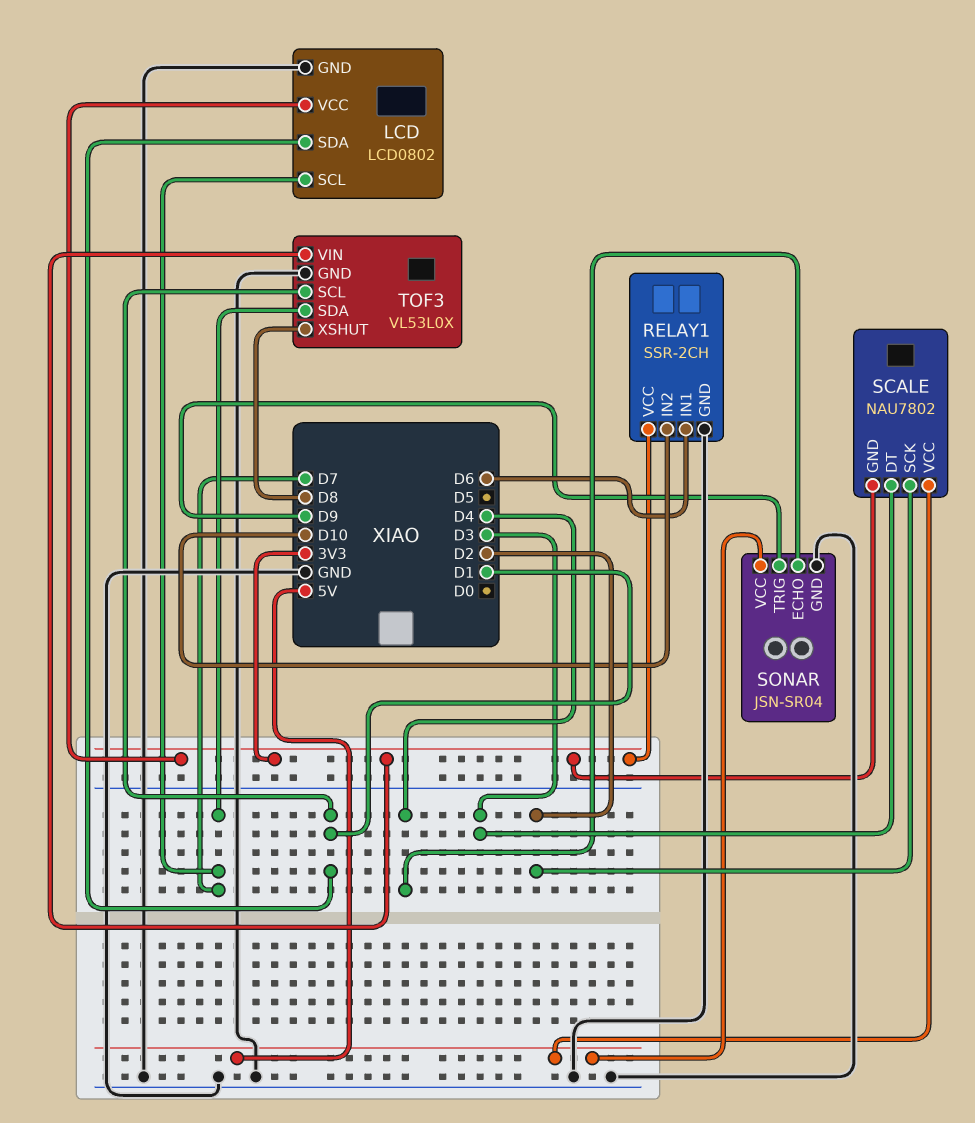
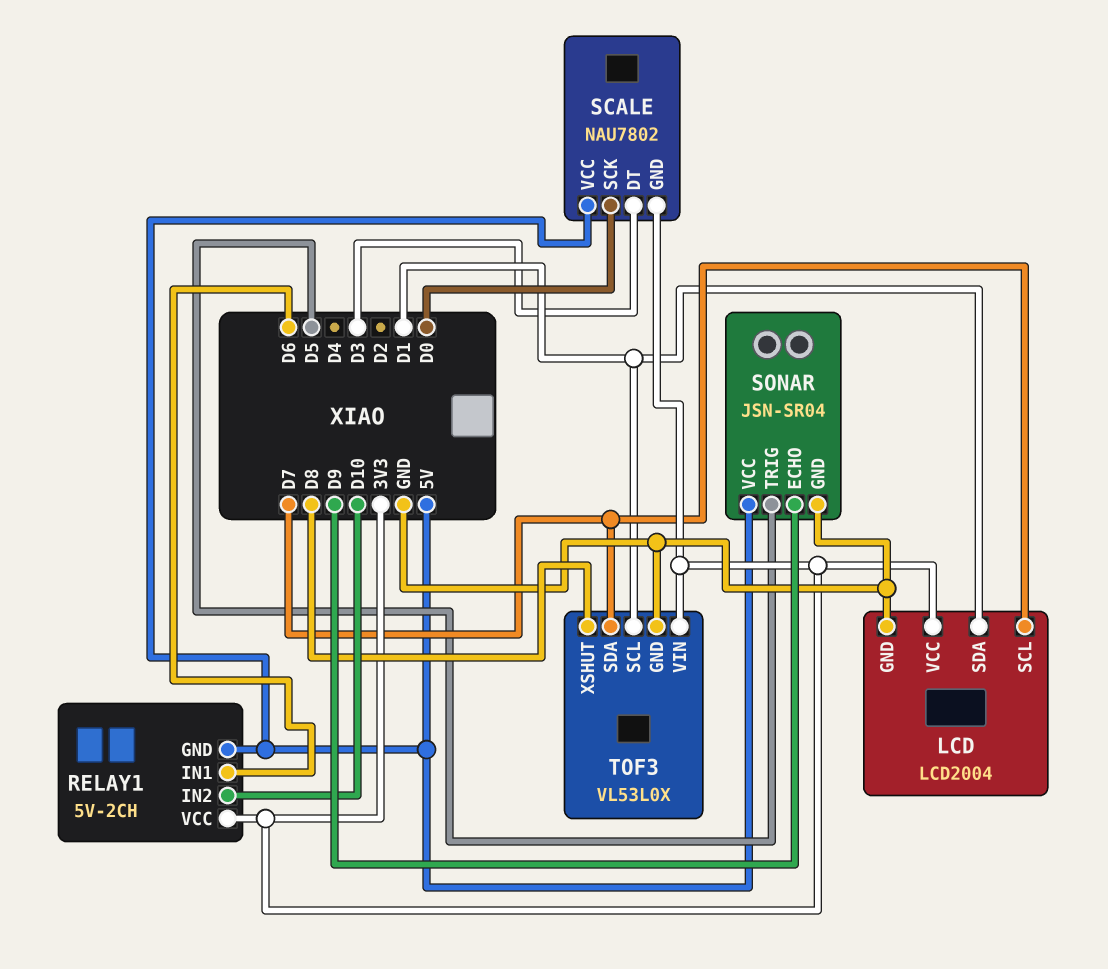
LCD: LCD0802 -> LCD2004
RELAY1: SSR-2CH -> 5V-2CH
RELAY1 pin GND: GND -> 5V
SCALE pin SCK: D2 -> D0
SONAR pin ECHO: D4 -> D9
SONAR pin TRIG: D9 -> D5

